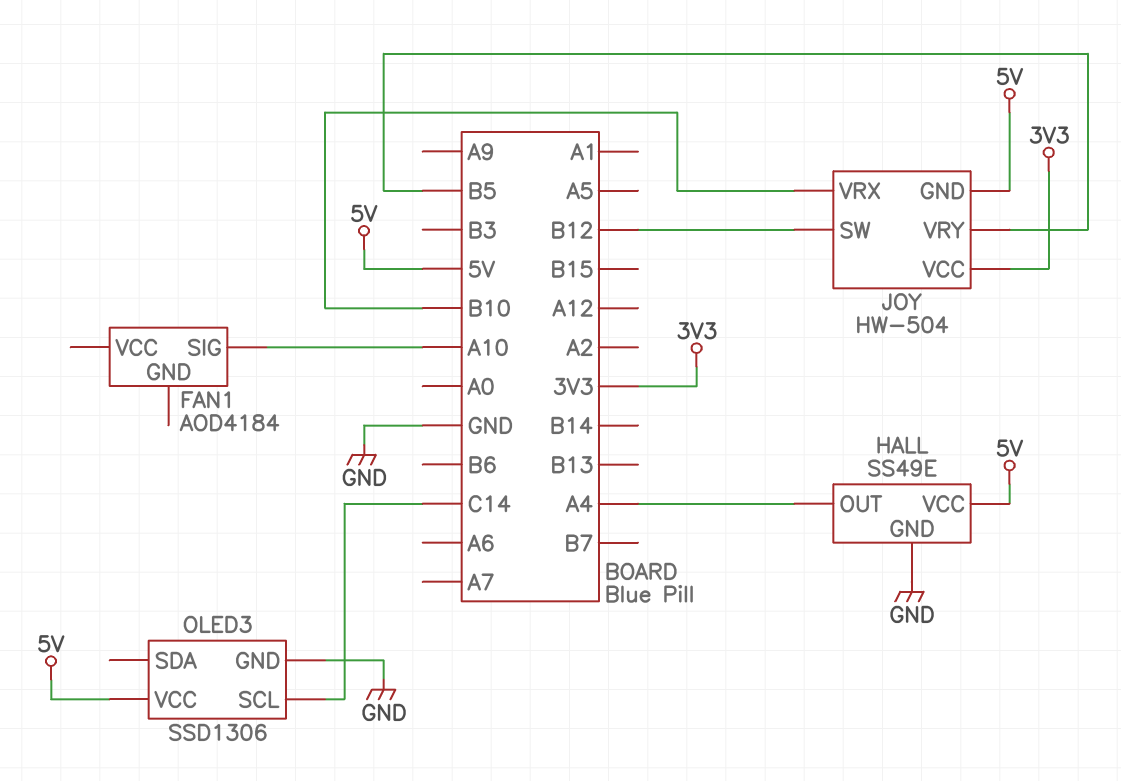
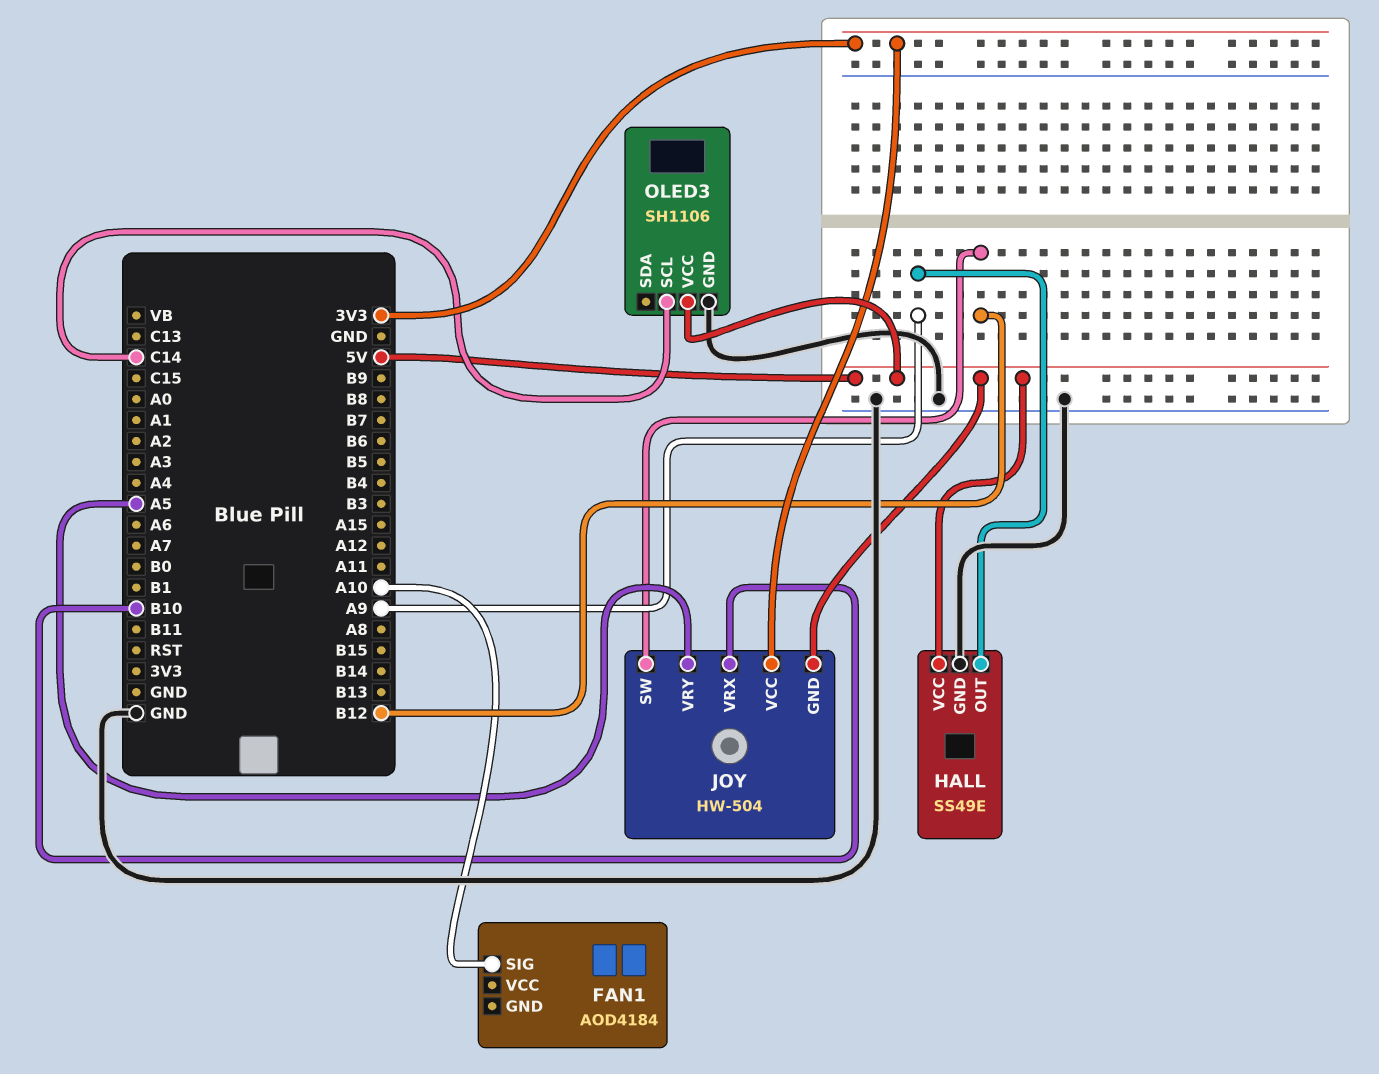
HALL pin OUT: A4 -> A9
JOY pin VRY: B5 -> A5
OLED3: SSD1306 -> SH1106

